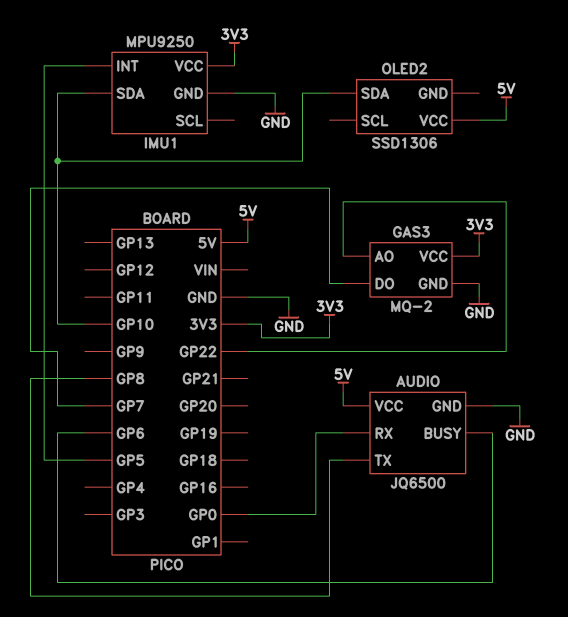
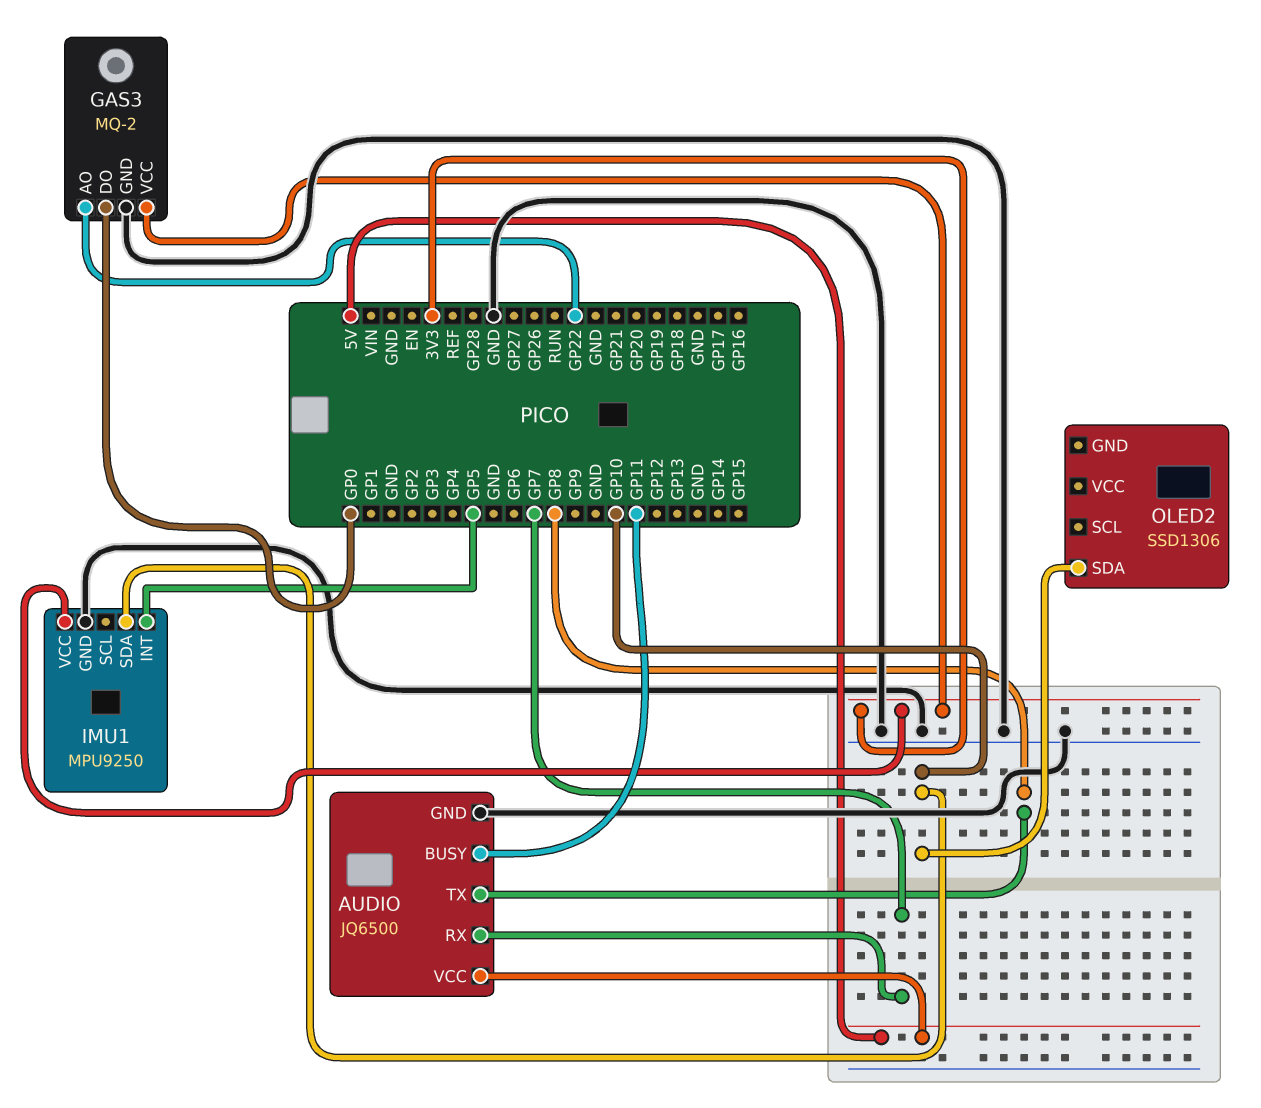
AUDIO pin BUSY: GP6 -> GP11
AUDIO pin RX: GP0 -> GP7
GAS3 pin DO: GP7 -> GP0
OLED2 pin VCC: 5V -> none

